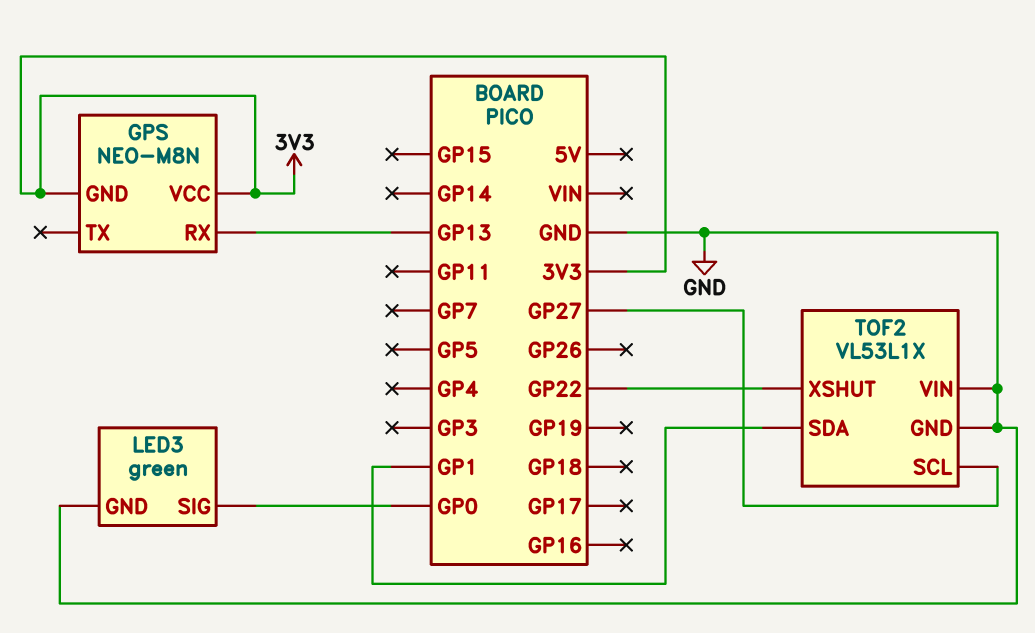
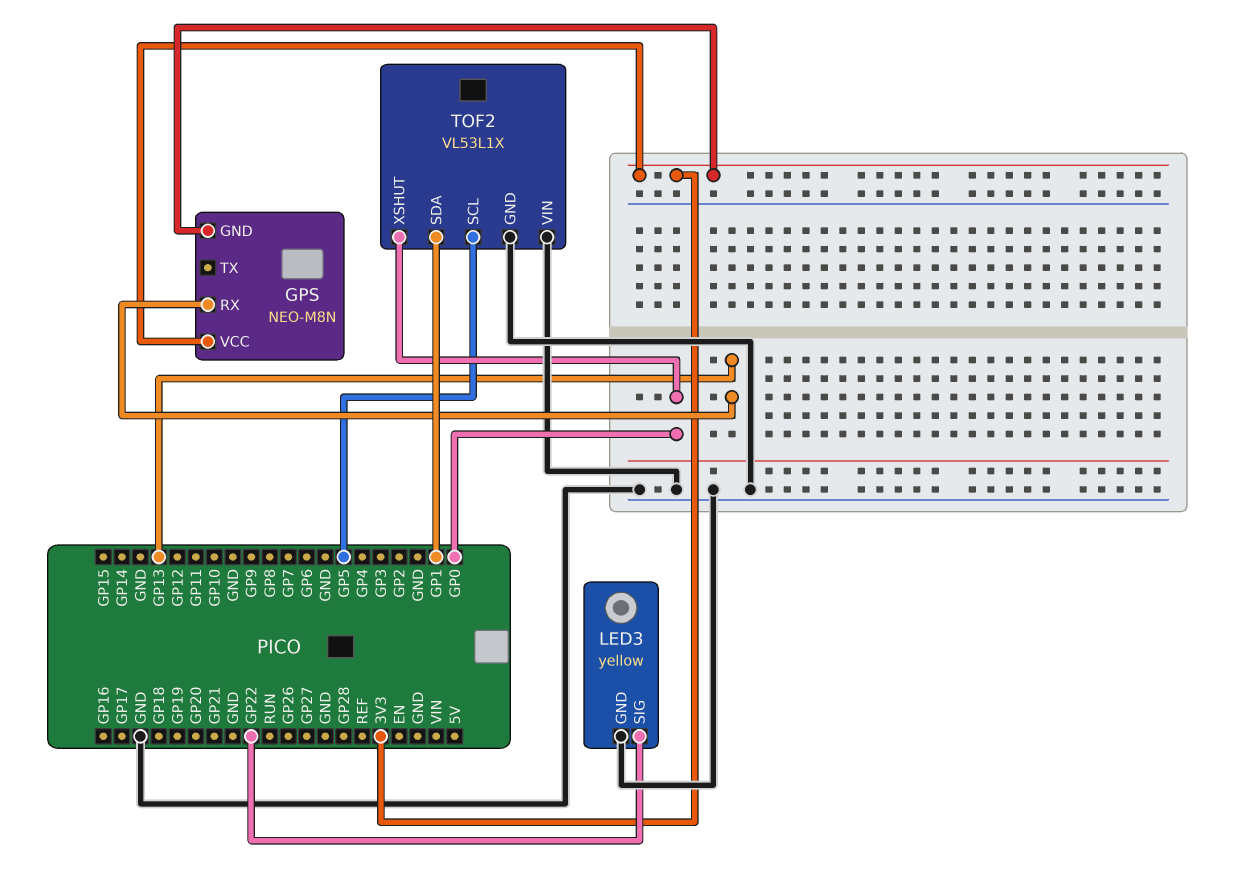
LED3: green -> yellow
LED3 pin SIG: GP0 -> GP22
TOF2 pin SCL: GP27 -> GP5
TOF2 pin XSHUT: GP22 -> GP0

